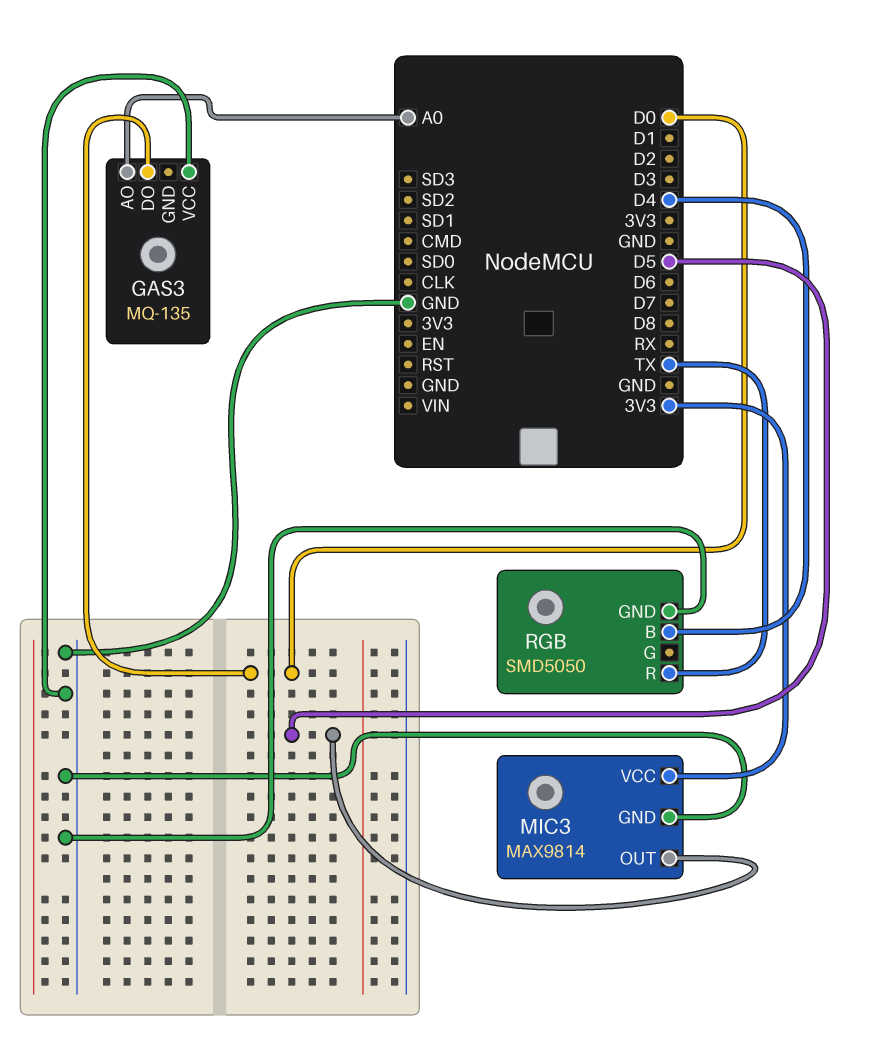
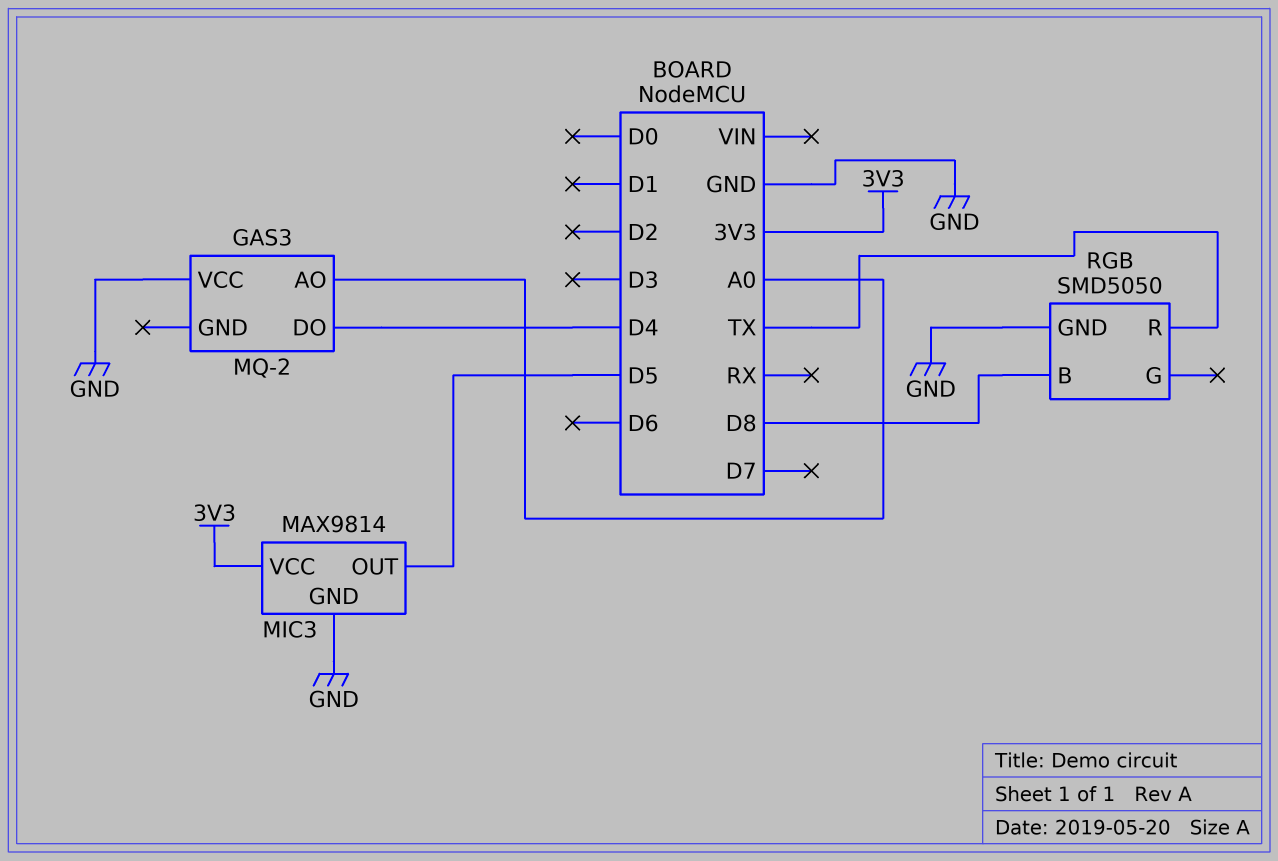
GAS3: MQ-135 -> MQ-2
GAS3 pin DO: D0 -> D4
RGB pin B: D4 -> D8

